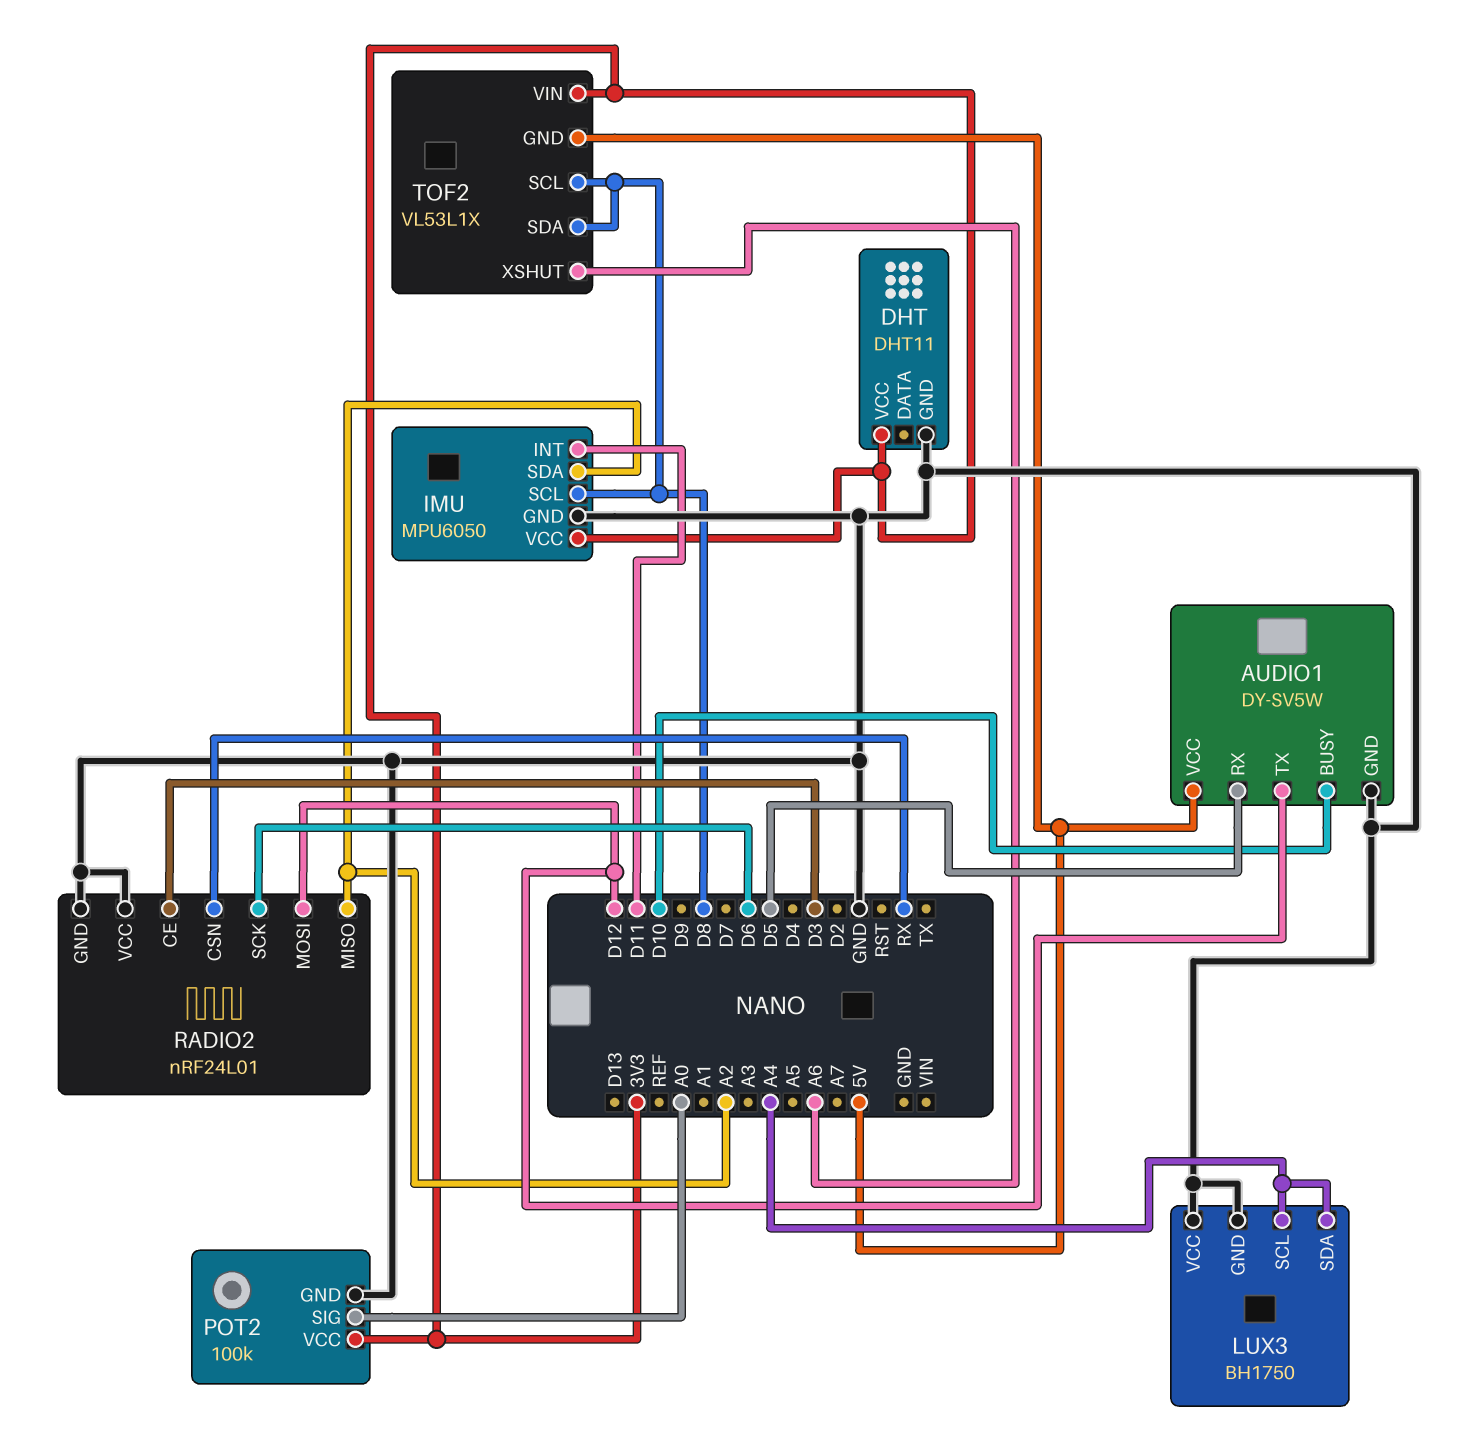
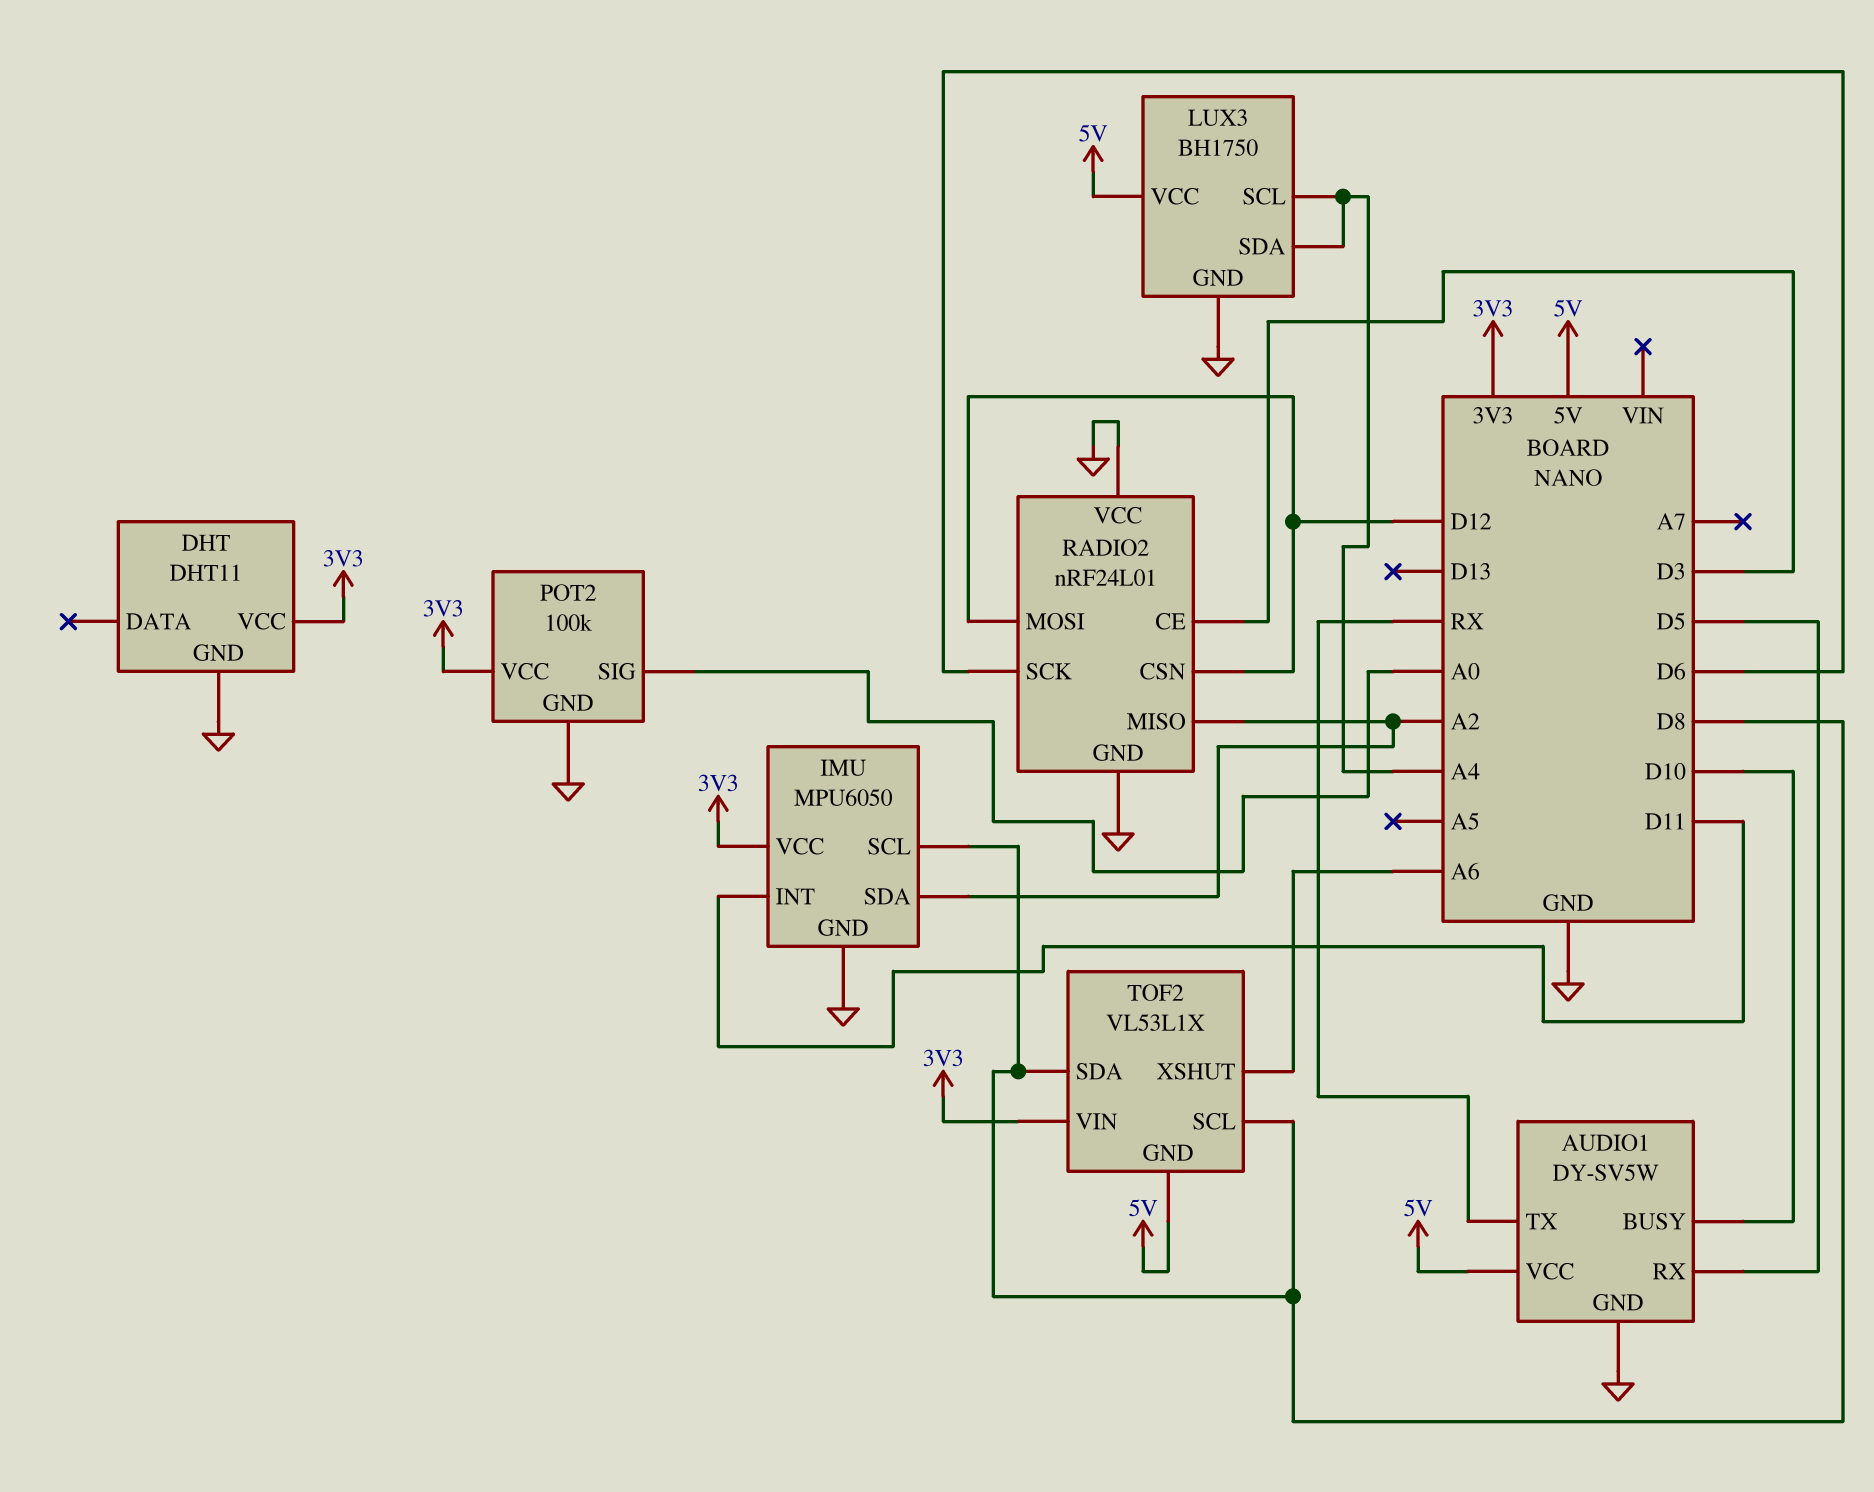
AUDIO1 pin TX: D12 -> RX
LUX3 pin VCC: GND -> 5V
RADIO2 pin CSN: RX -> D12

